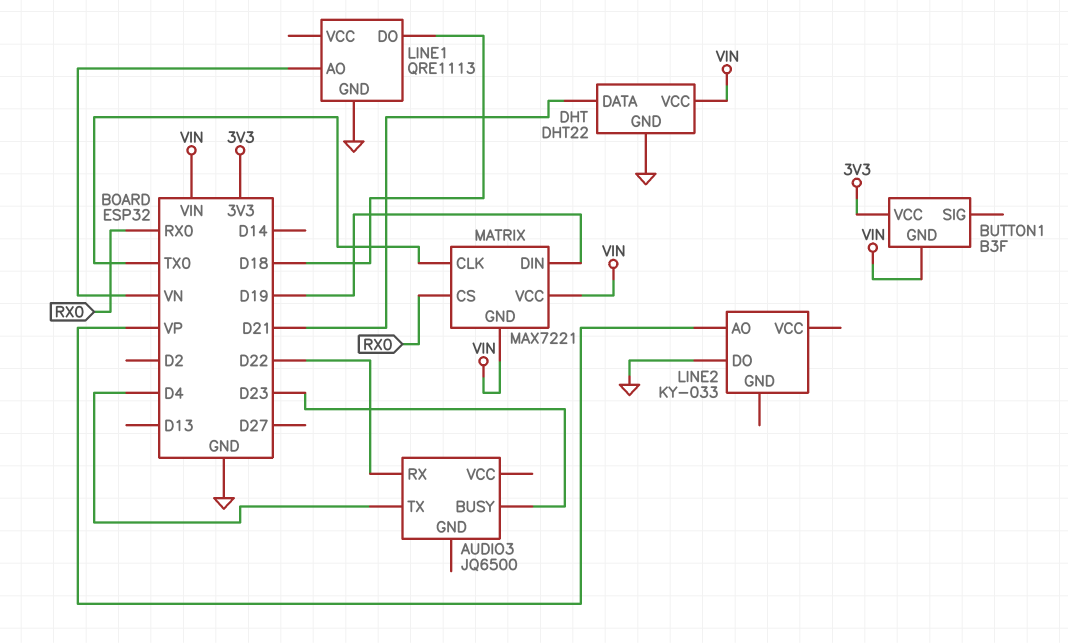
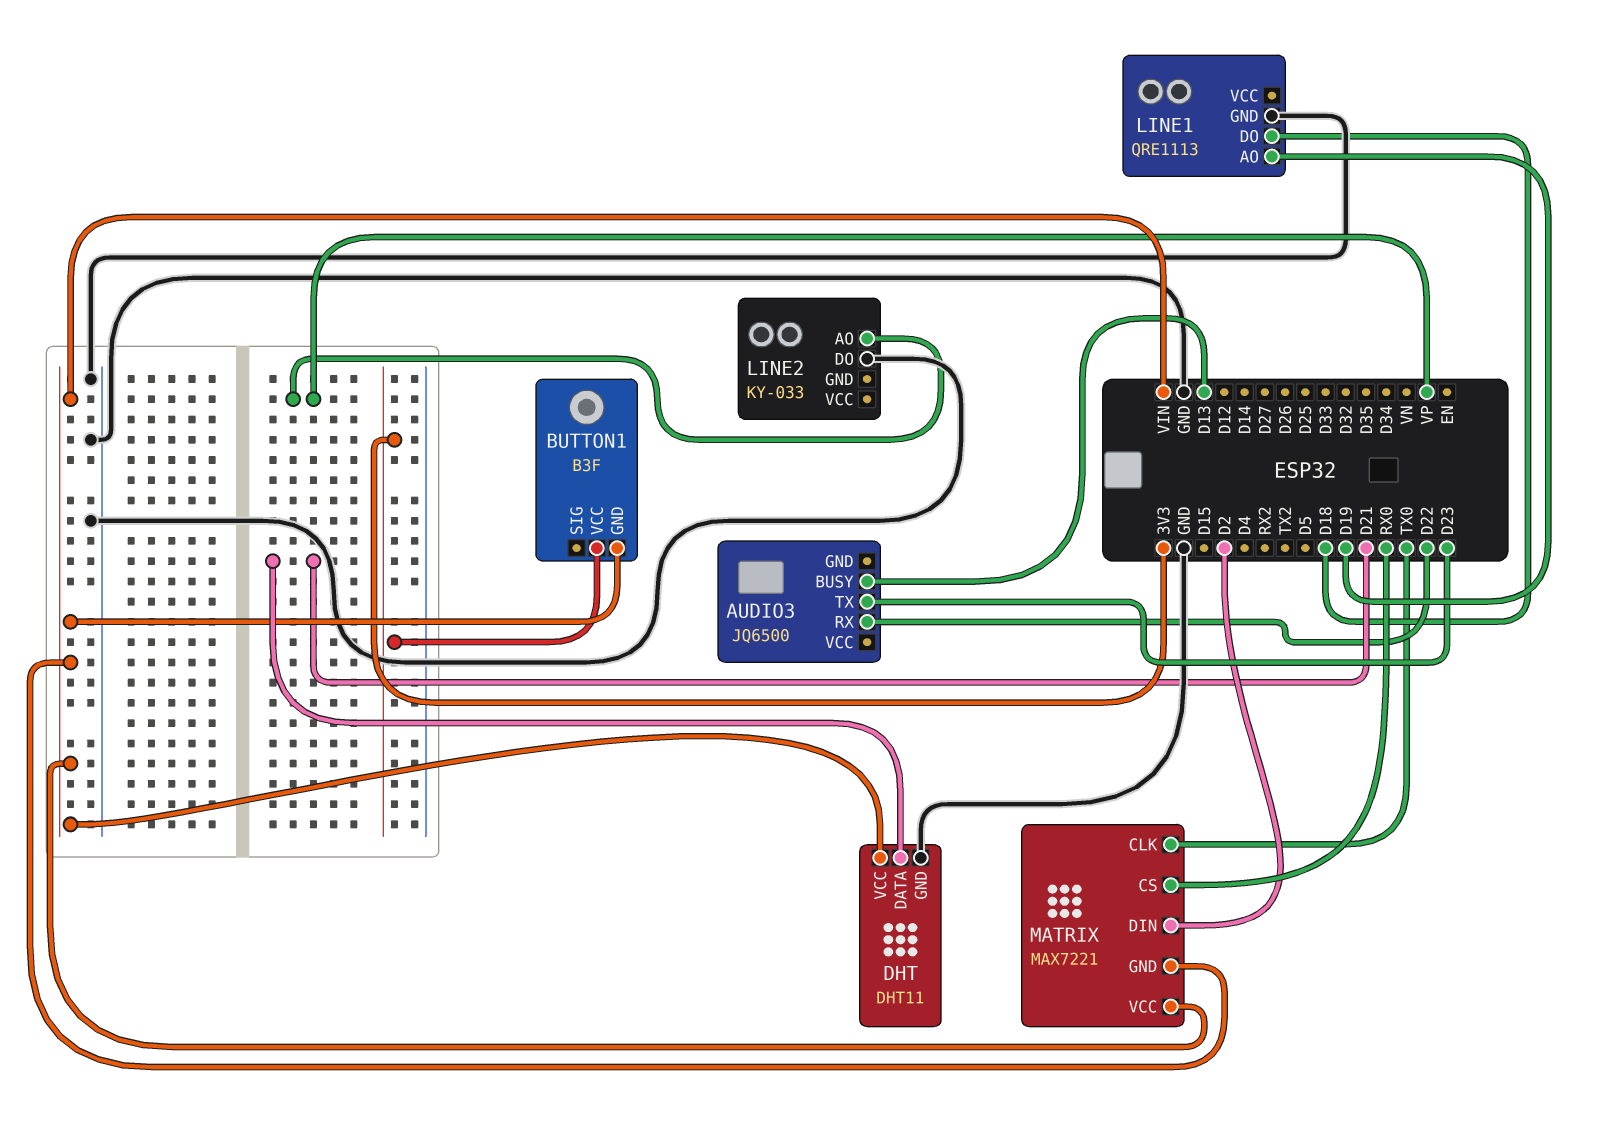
AUDIO3 pin BUSY: D23 -> D13
AUDIO3 pin TX: D4 -> D23
DHT: DHT22 -> DHT11
LINE1 pin AO: VN -> D19
MATRIX pin DIN: D19 -> D2

